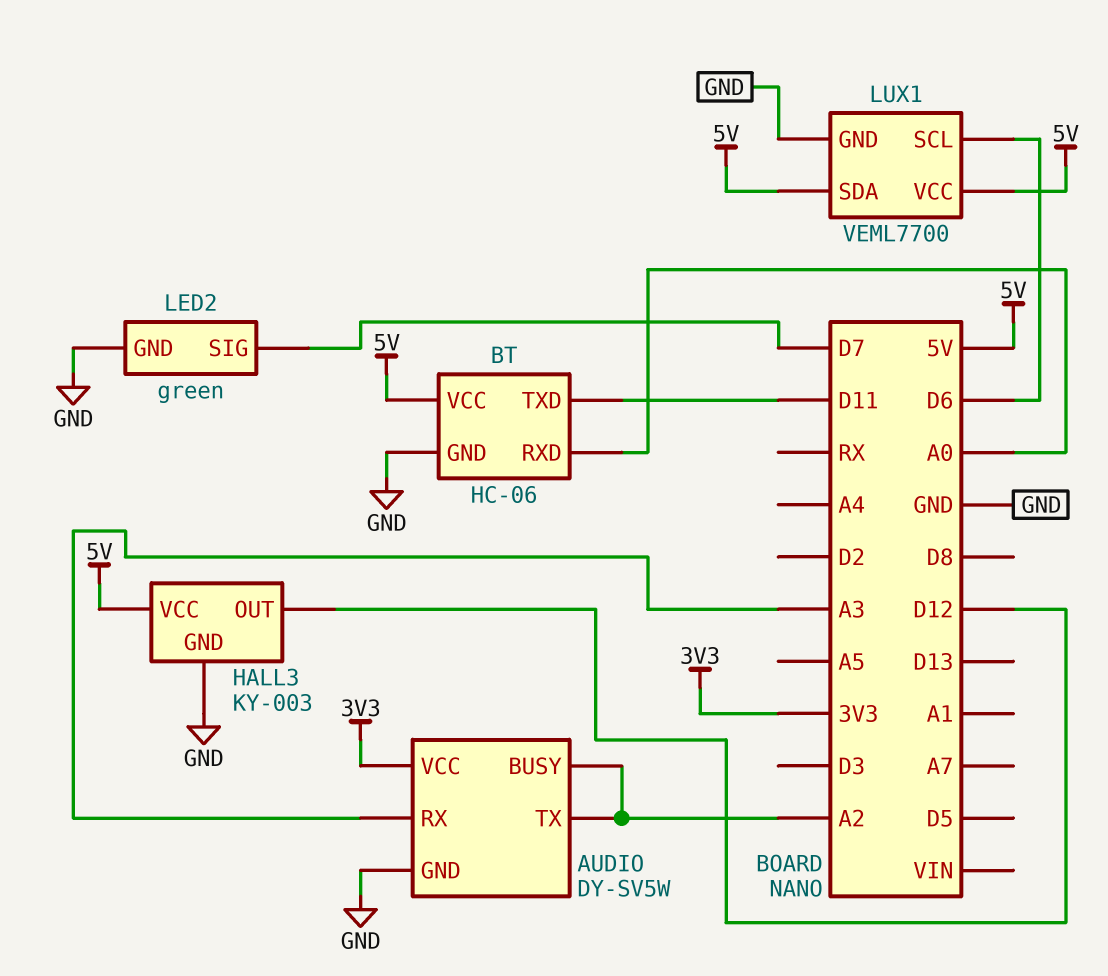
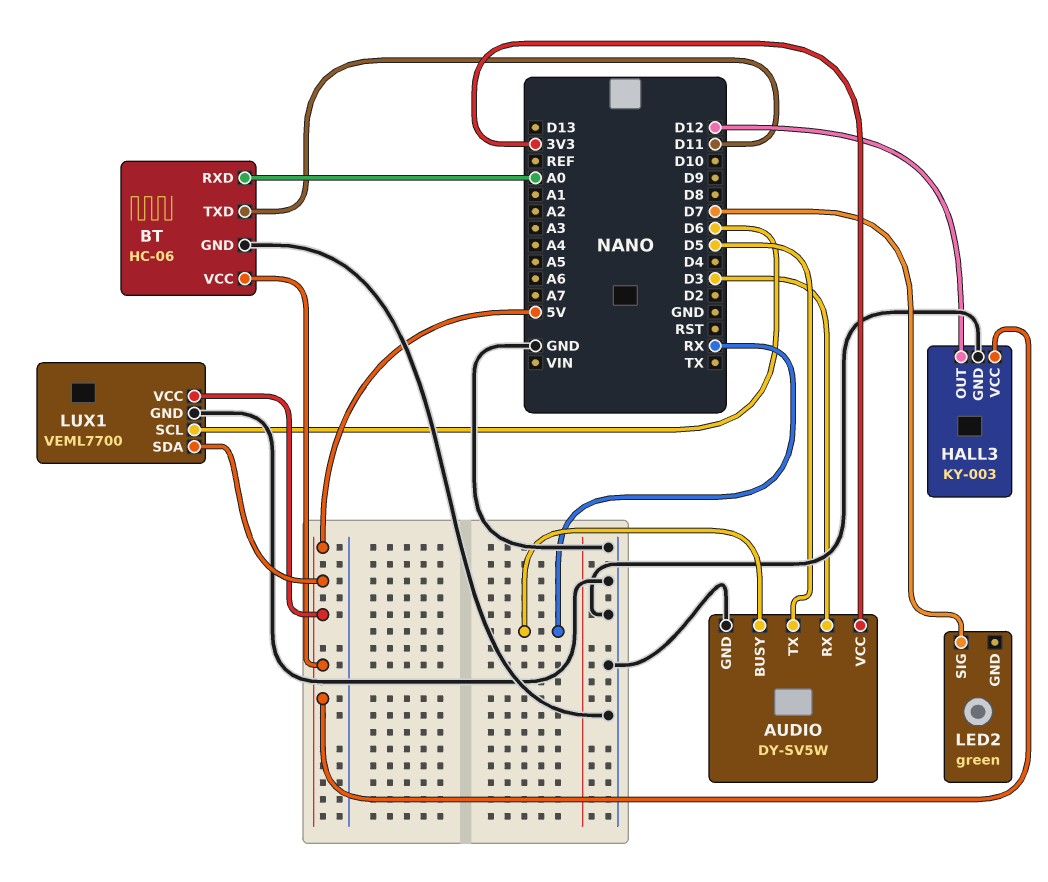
AUDIO pin BUSY: A2 -> RX
AUDIO pin RX: A3 -> D3
AUDIO pin TX: A2 -> D5
LED2 pin GND: GND -> none

